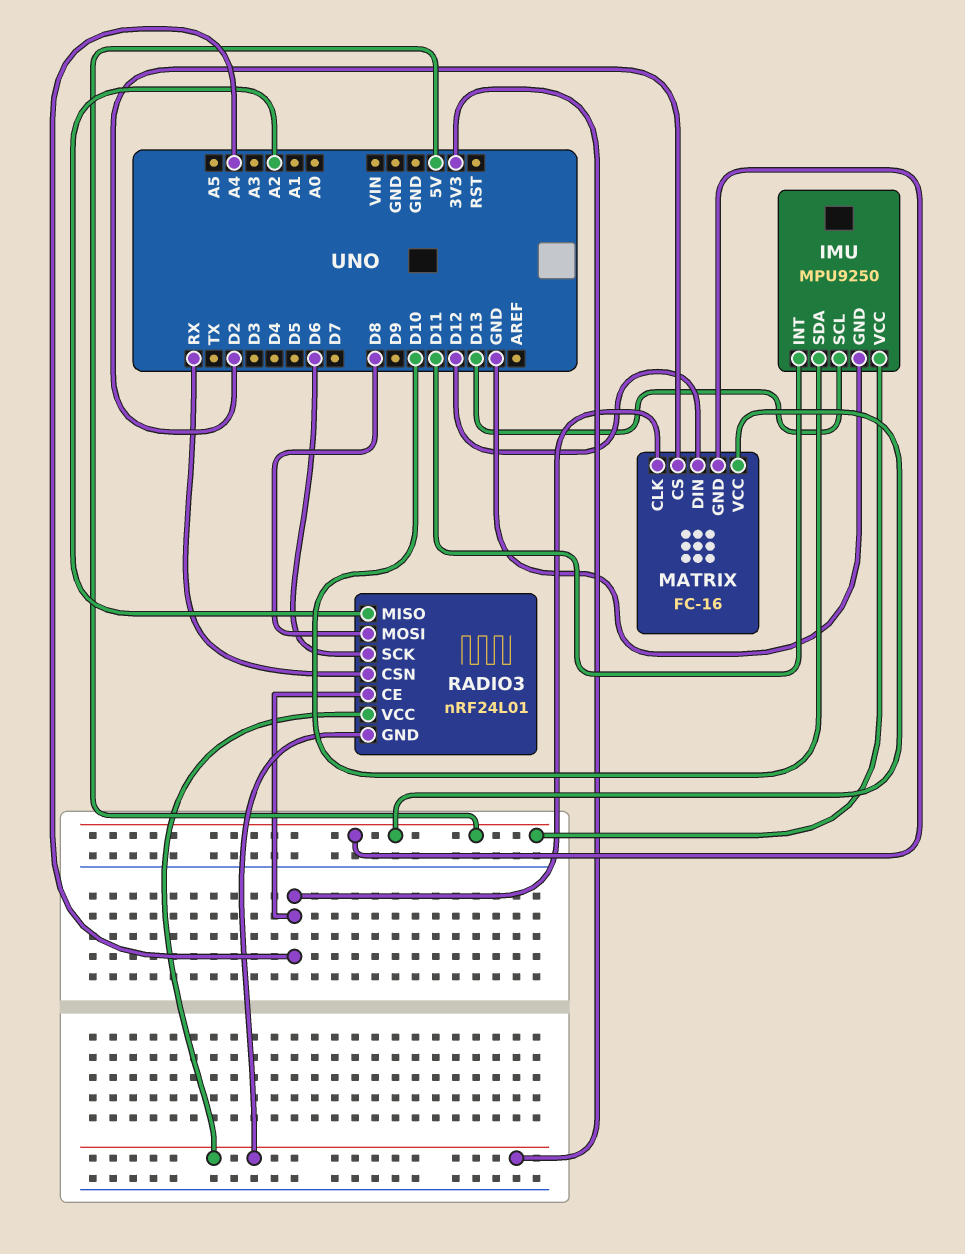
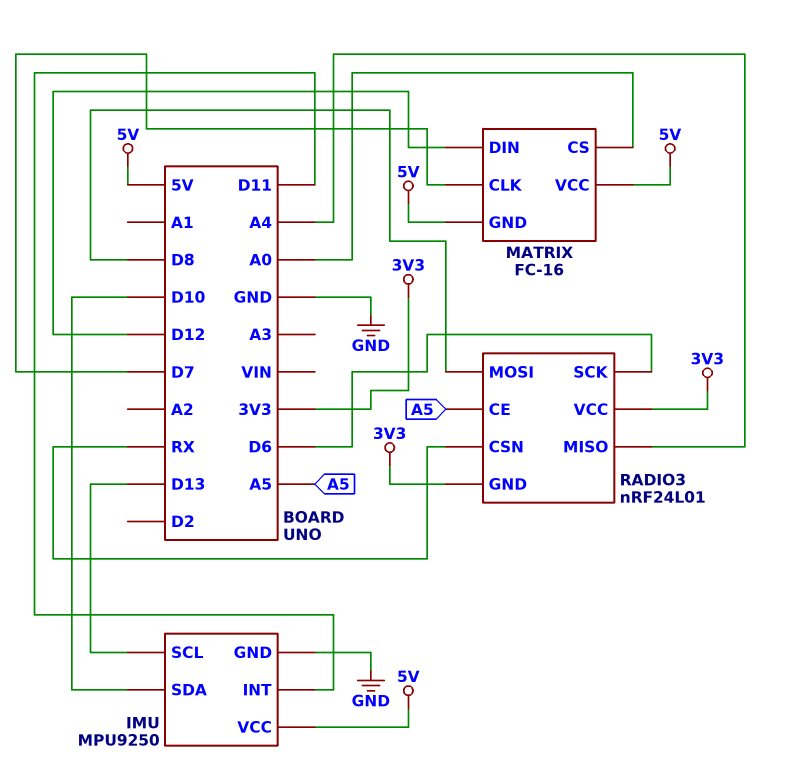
MATRIX pin CLK: A4 -> D7
MATRIX pin CS: D2 -> A0
RADIO3 pin CE: A4 -> A5
RADIO3 pin MISO: A2 -> A4

